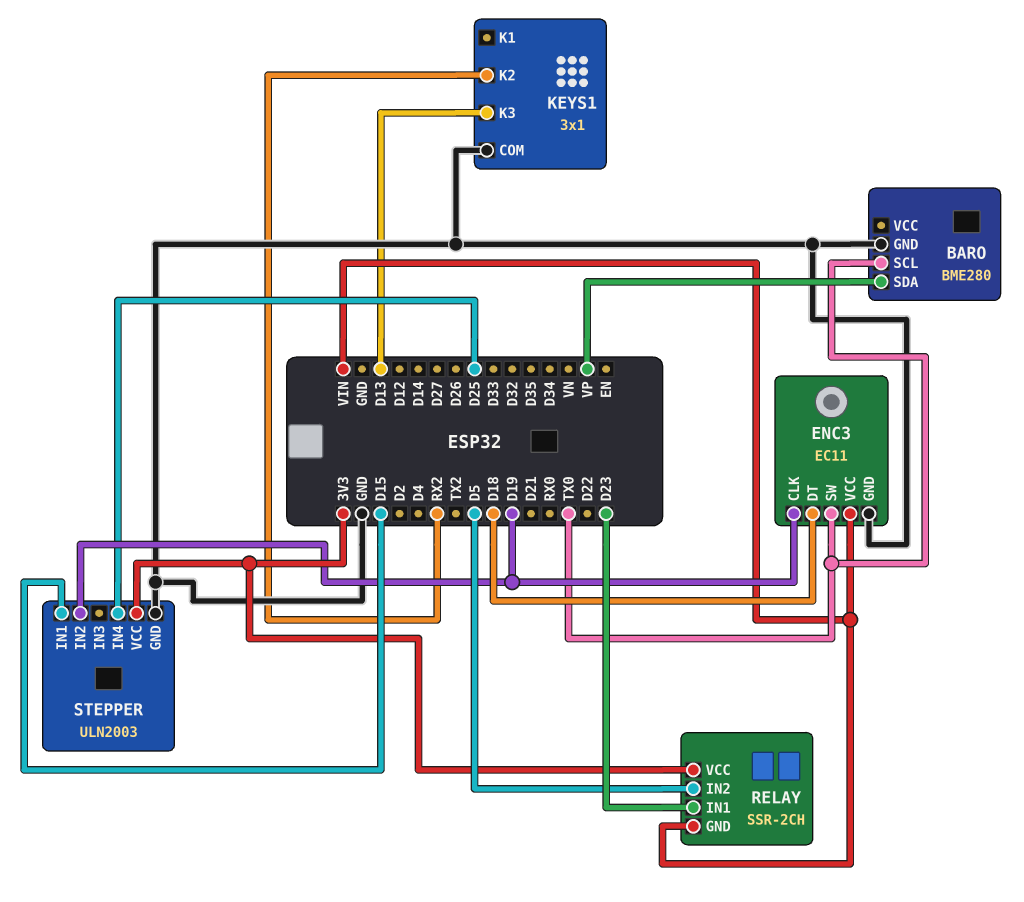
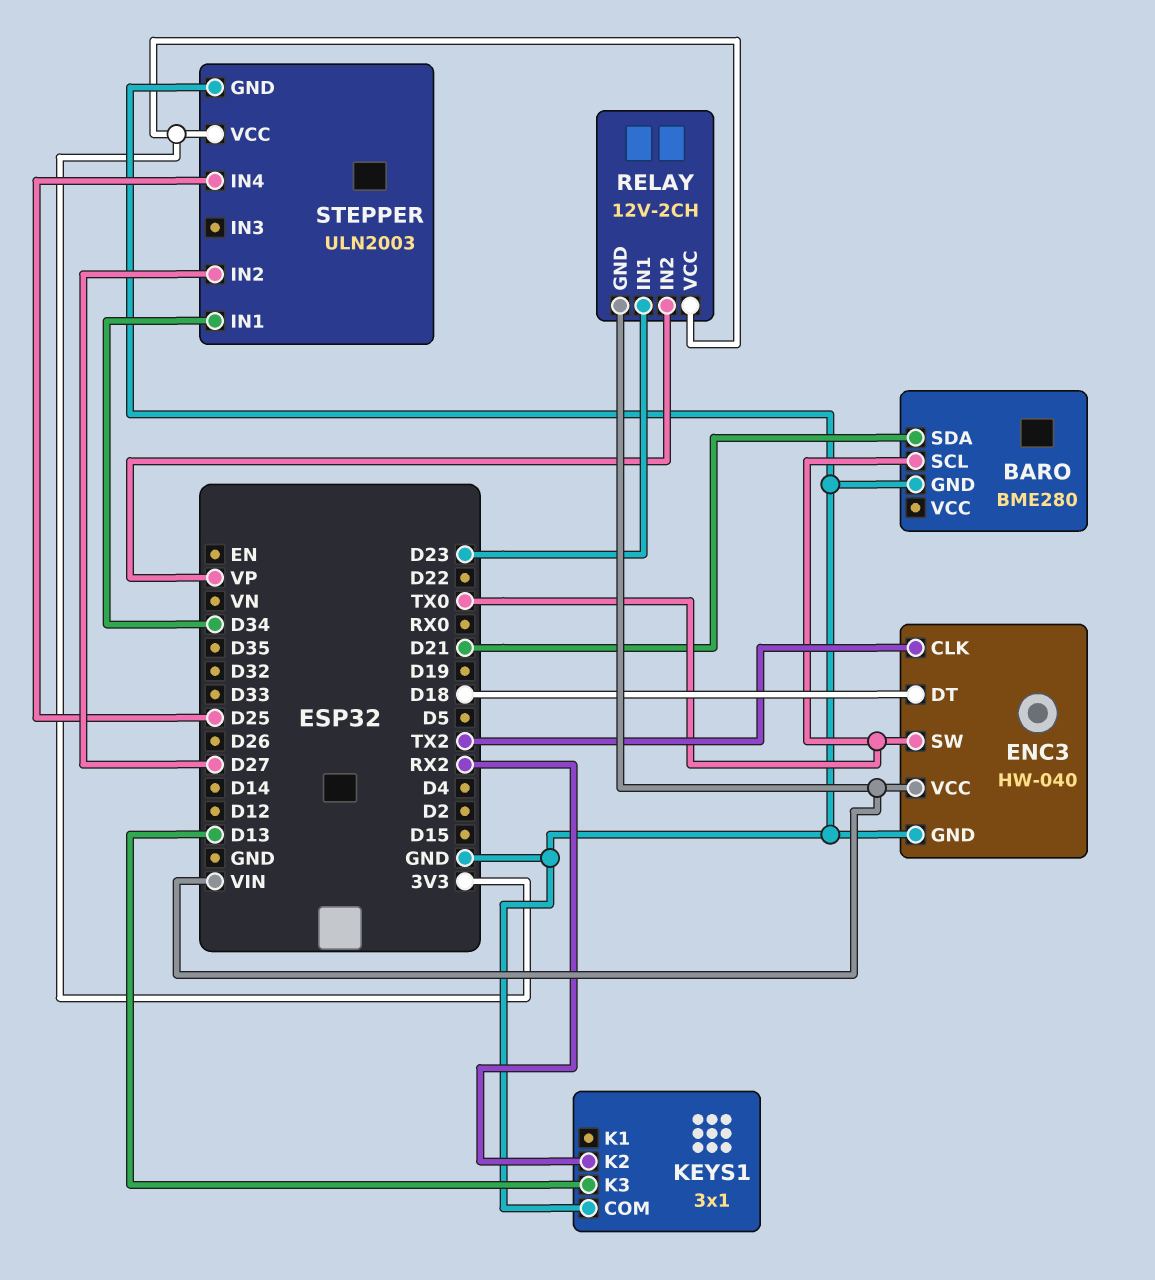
BARO pin SDA: VP -> D21
ENC3: EC11 -> HW-040
ENC3 pin CLK: D19 -> TX2
RELAY: SSR-2CH -> 12V-2CH
RELAY pin IN2: D5 -> VP
STEPPER pin IN1: D15 -> D34
STEPPER pin IN2: D19 -> D27

